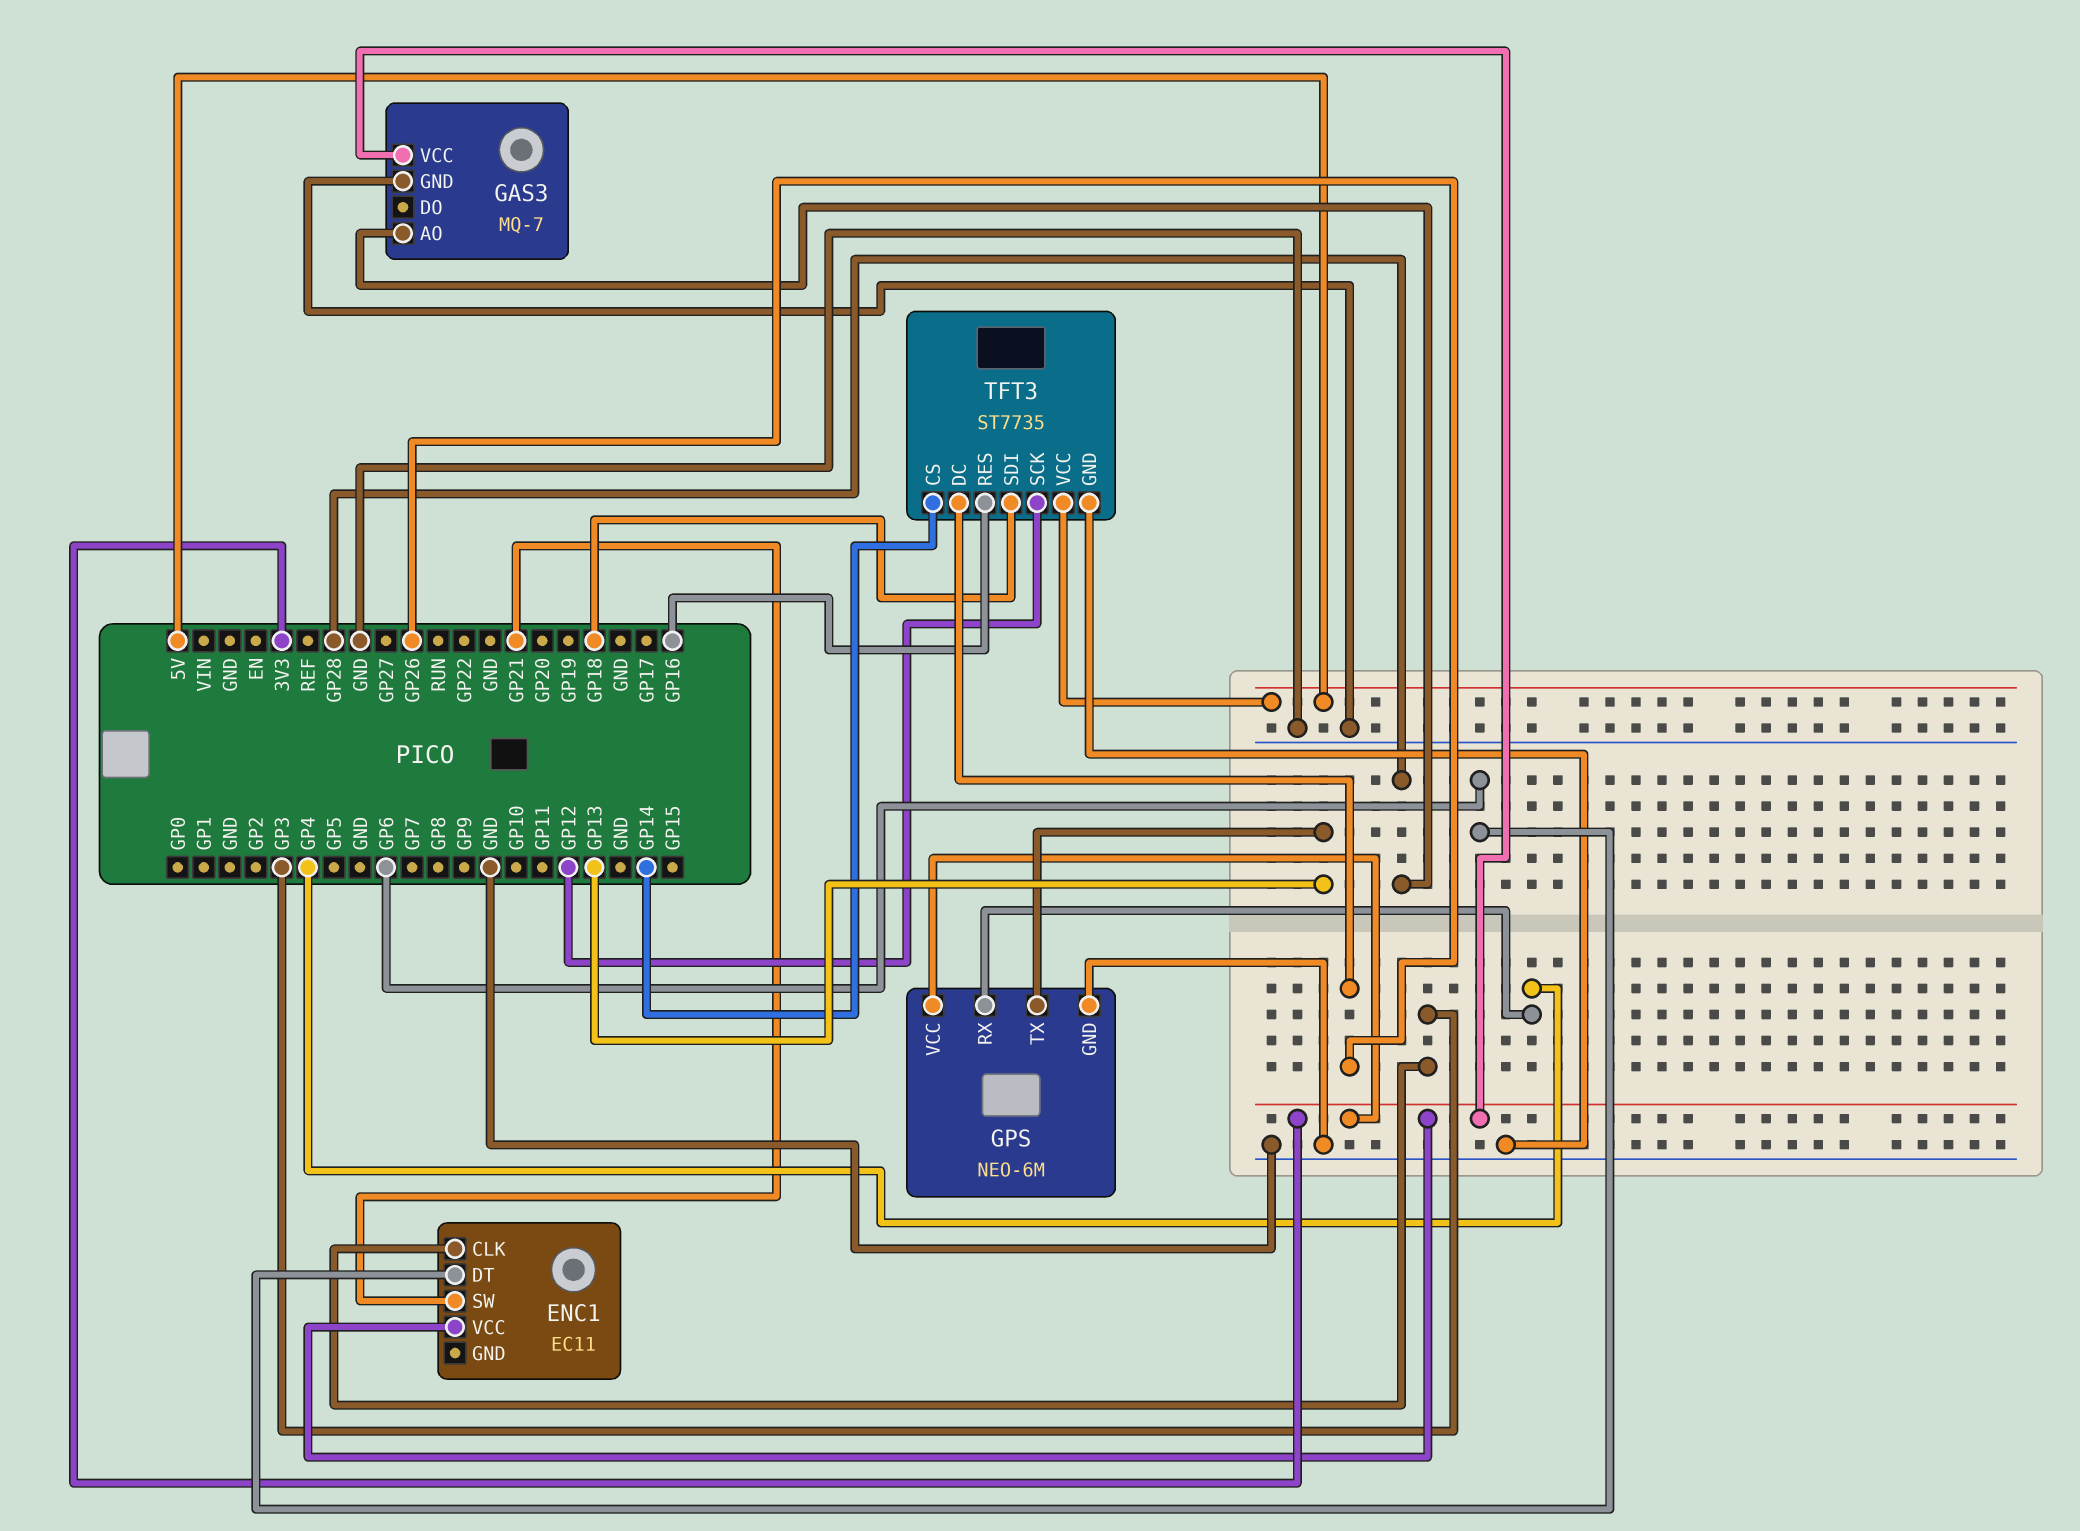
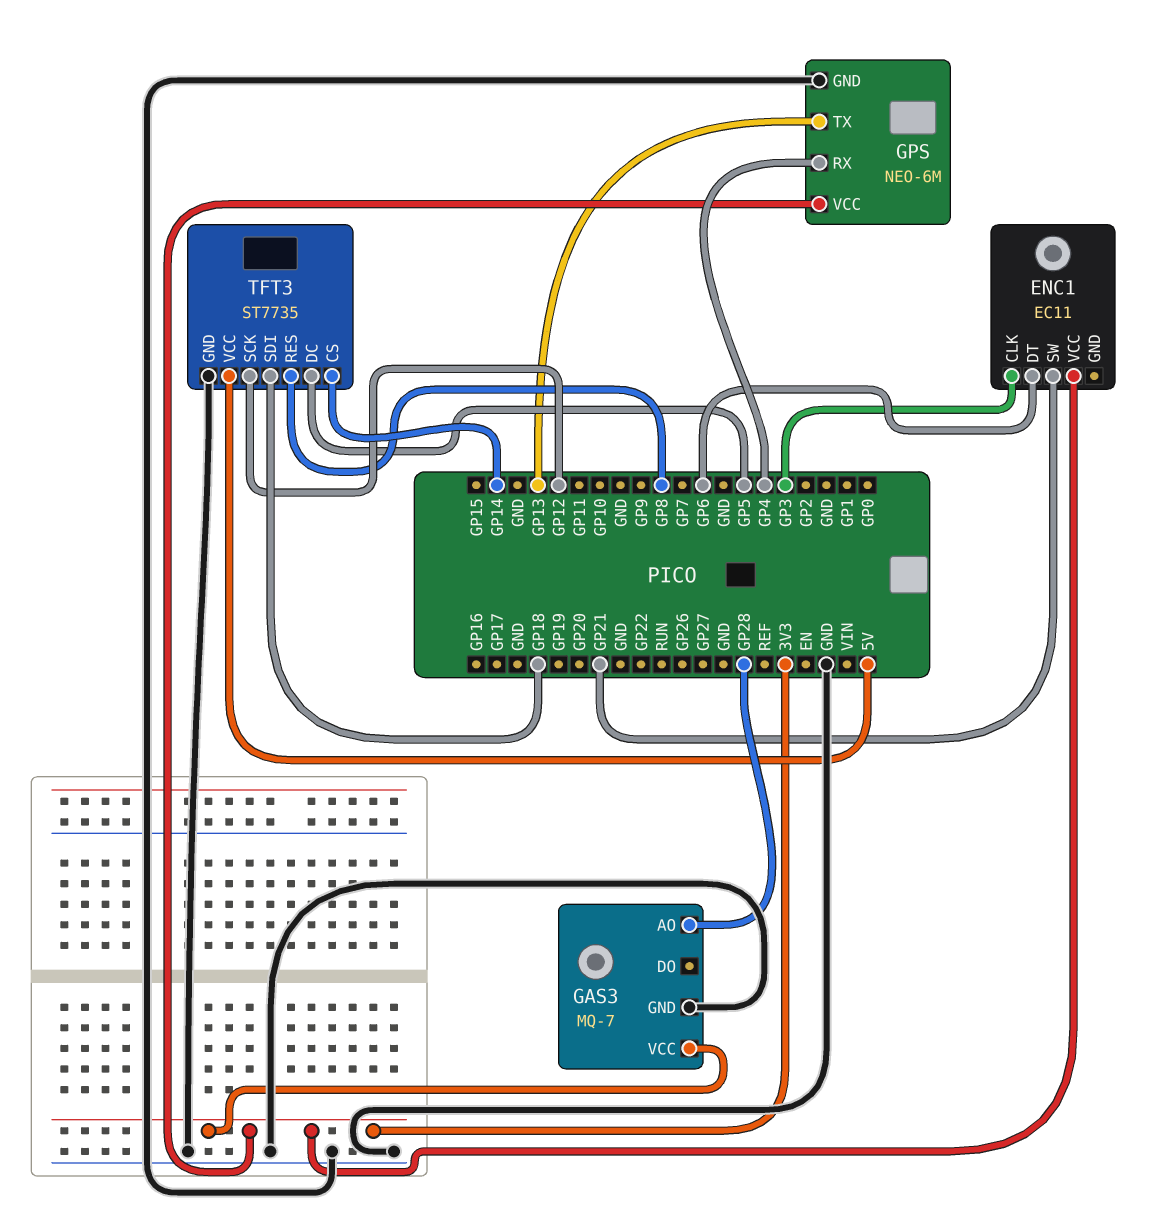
TFT3 pin DC: GP26 -> GP5
TFT3 pin RES: GP16 -> GP8

